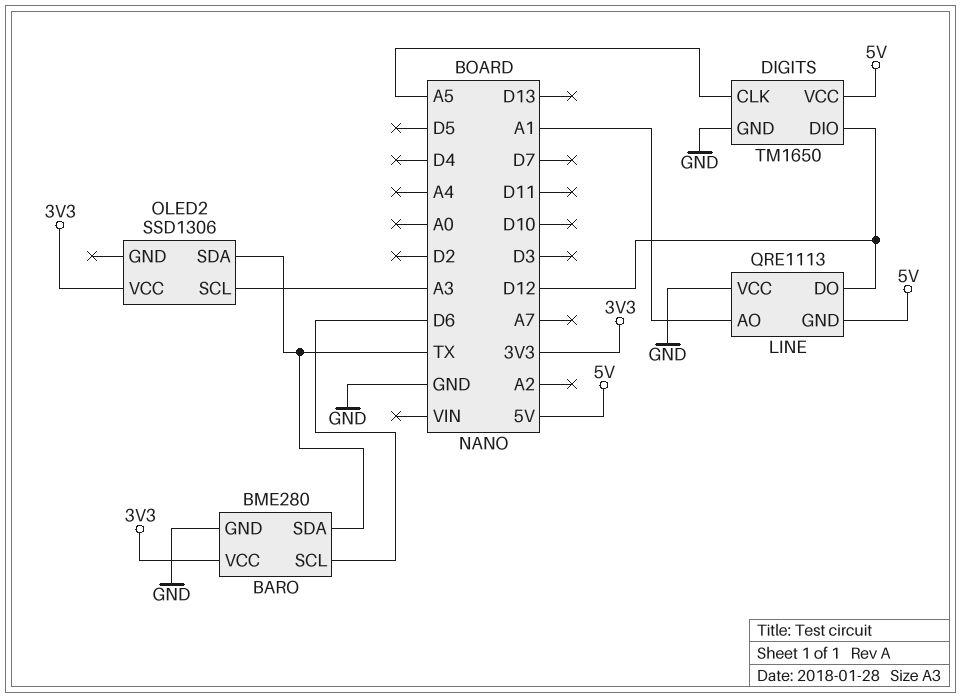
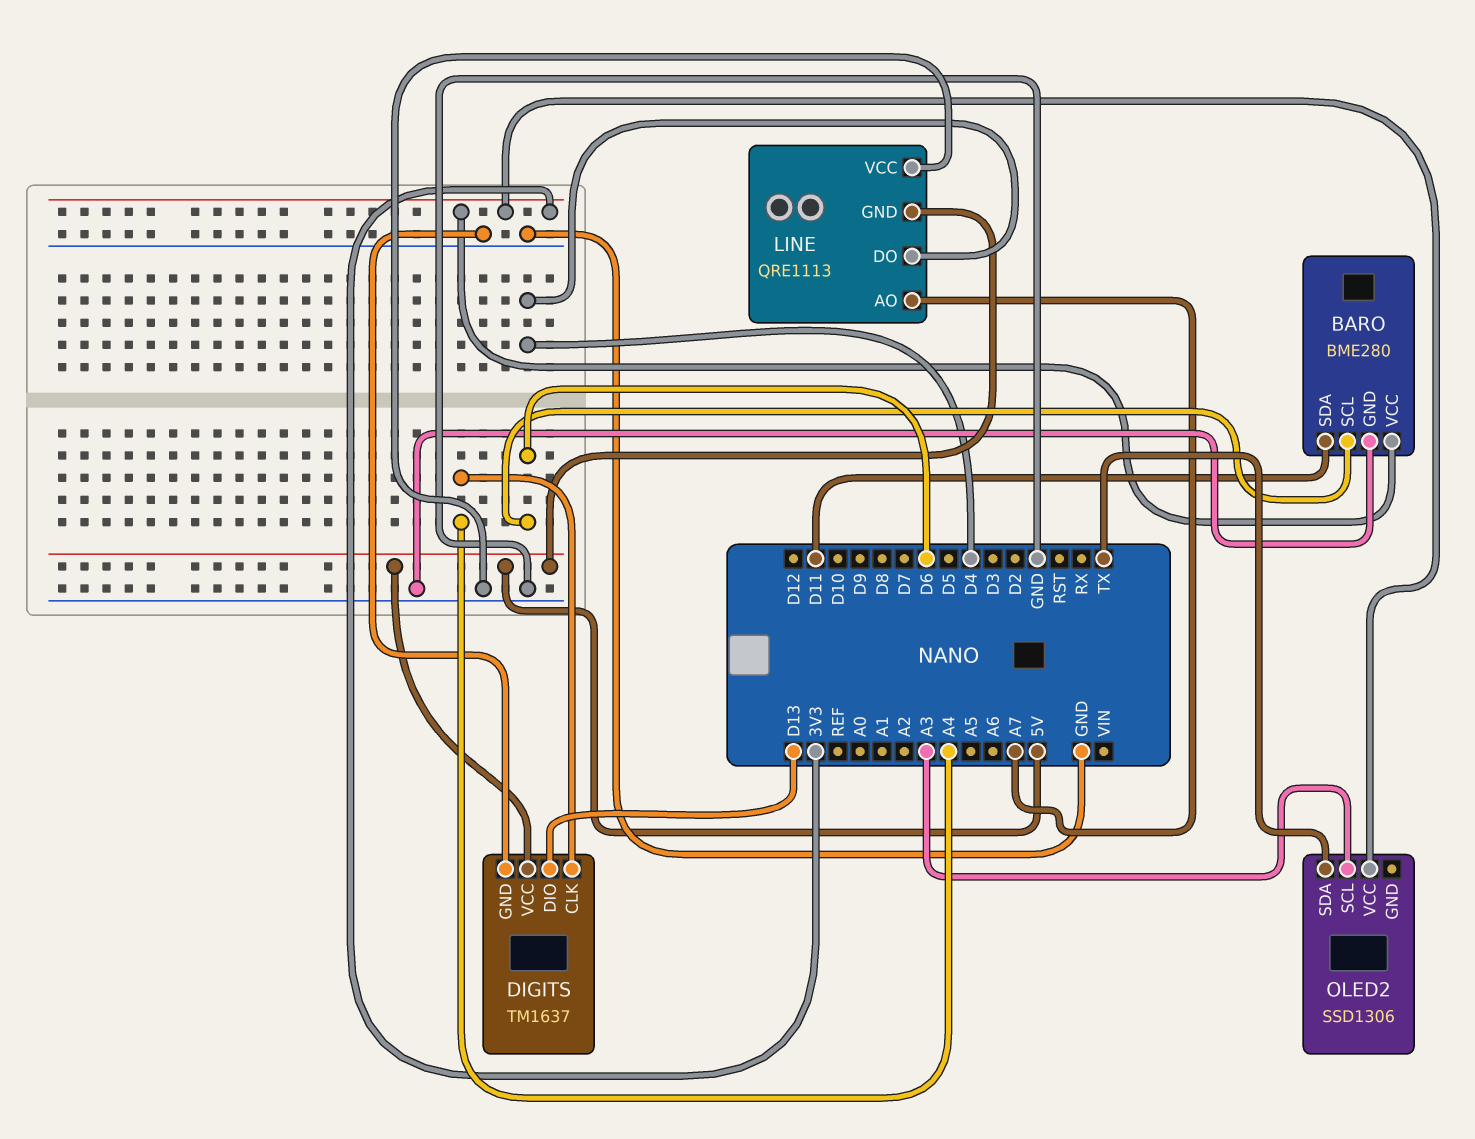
BARO pin SDA: TX -> D11
DIGITS: TM1650 -> TM1637
DIGITS pin CLK: A5 -> A4
DIGITS pin DIO: D12 -> D13
LINE pin AO: A1 -> A7
LINE pin DO: D12 -> D4

